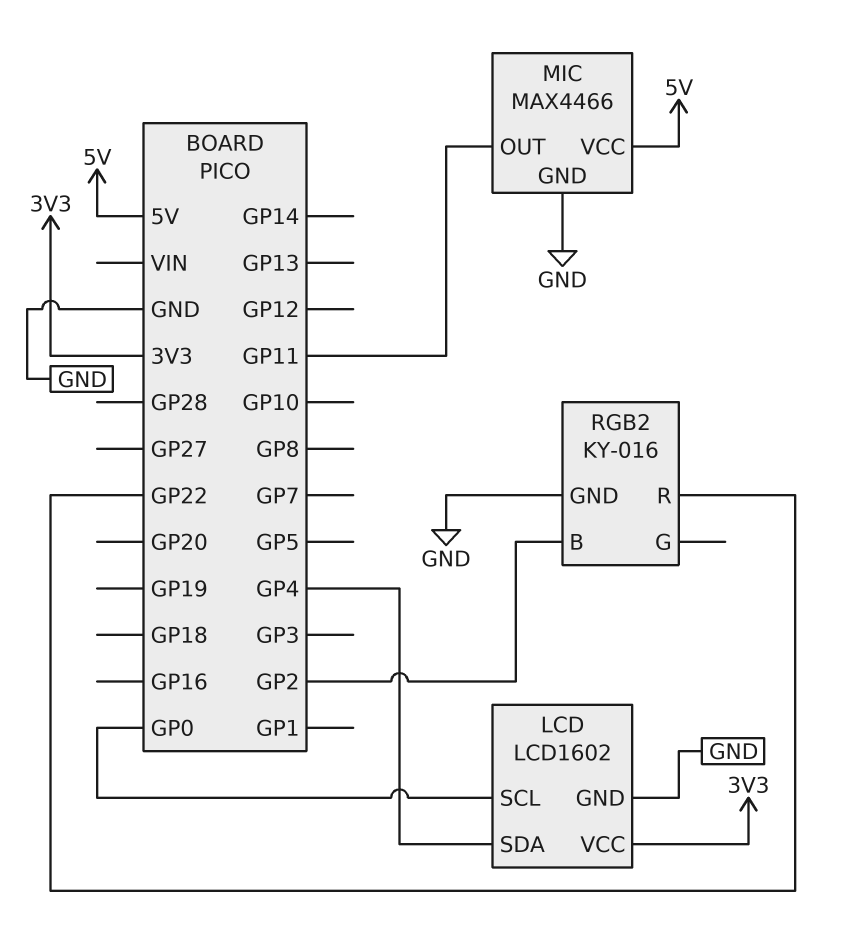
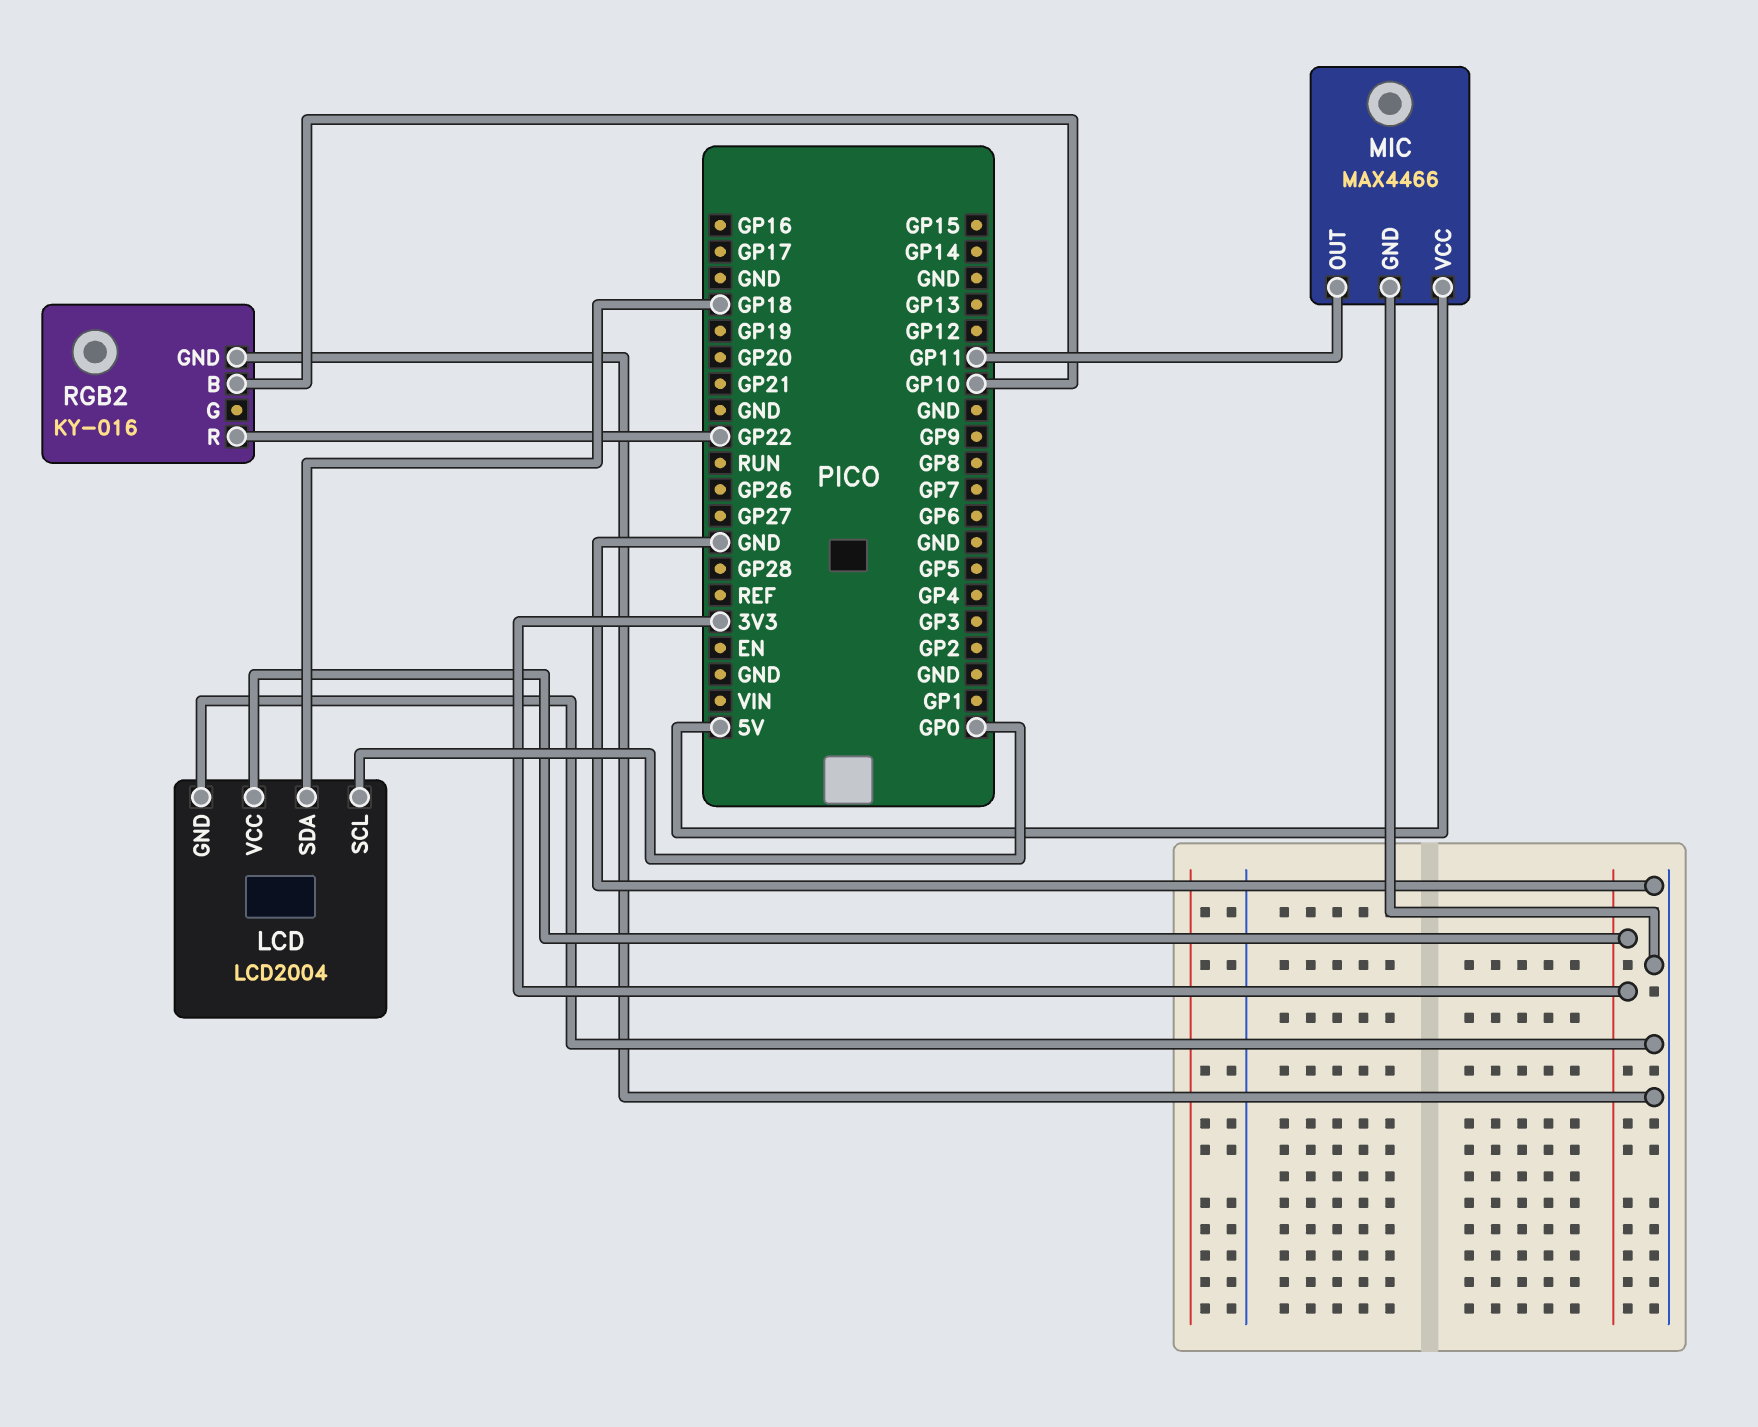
LCD: LCD1602 -> LCD2004
LCD pin SDA: GP4 -> GP18
RGB2 pin B: GP2 -> GP10

